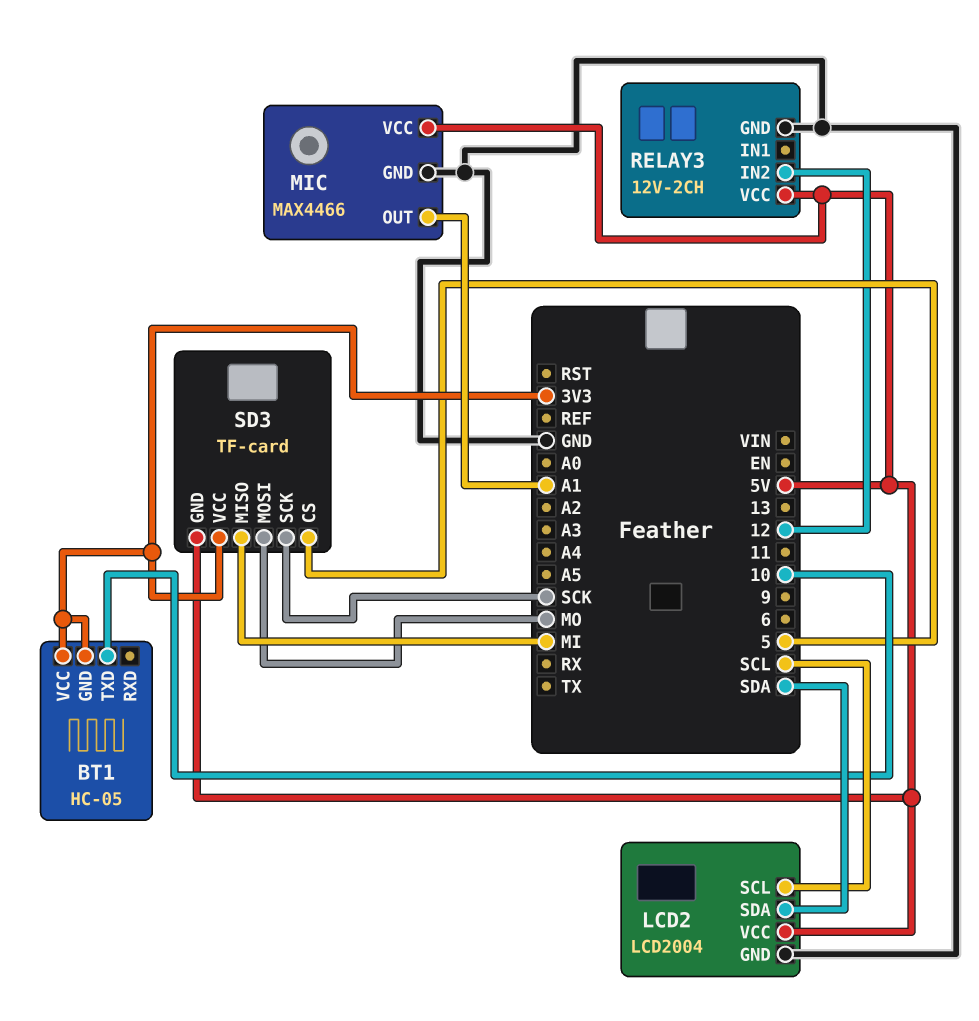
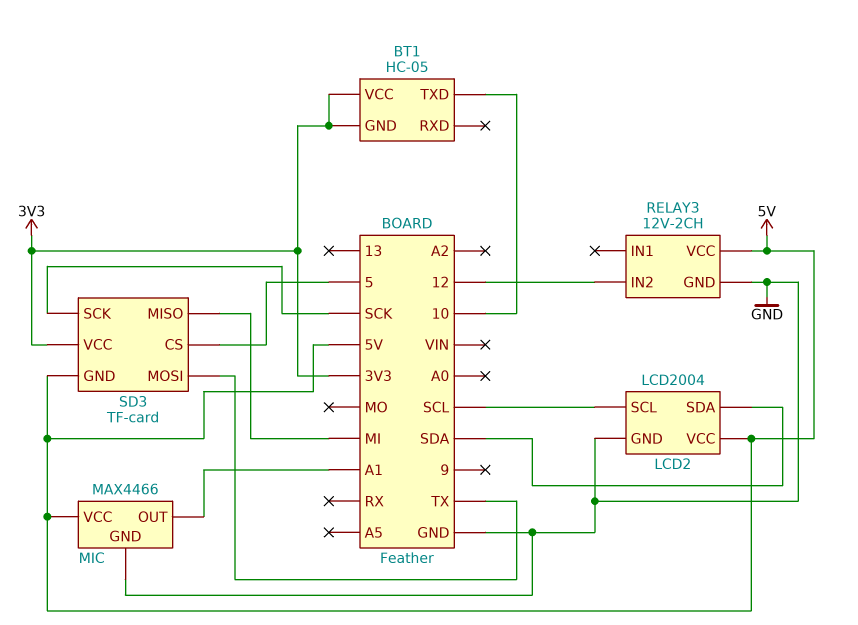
SD3 pin MOSI: MO -> TX

